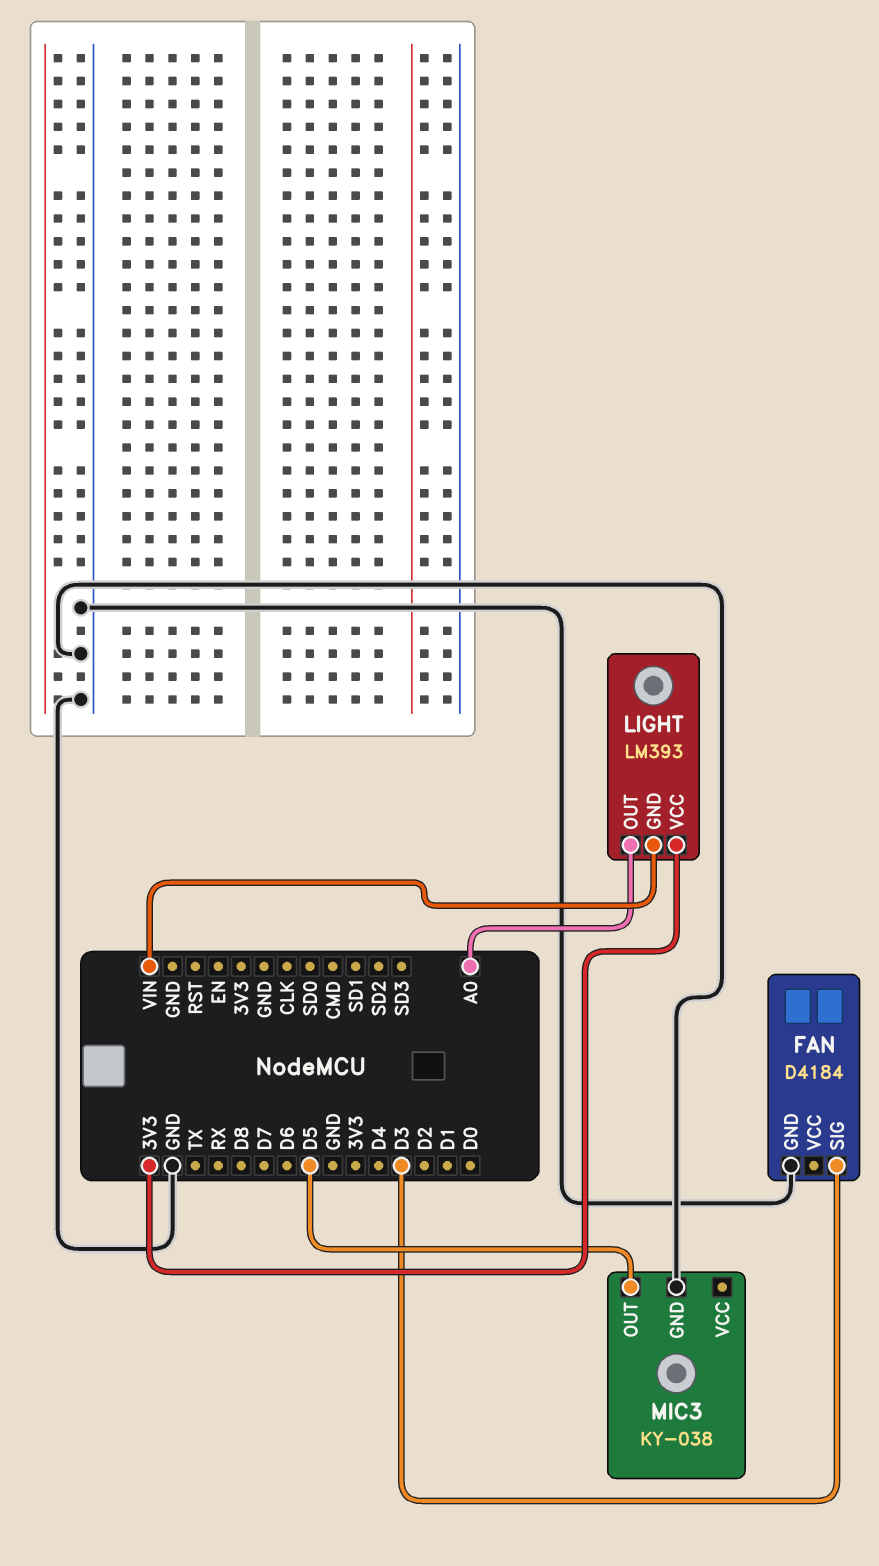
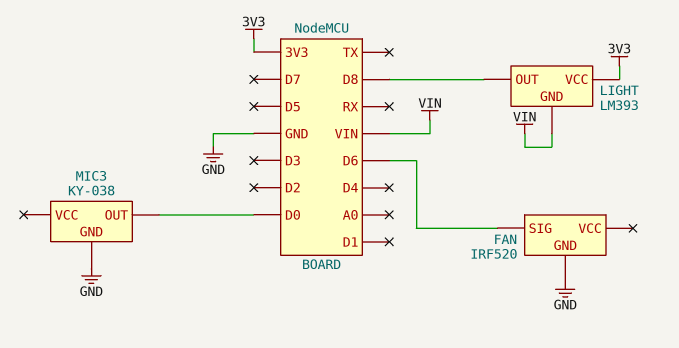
FAN: D4184 -> IRF520
FAN pin SIG: D3 -> D6
LIGHT pin OUT: A0 -> D8
MIC3 pin OUT: D5 -> D0

